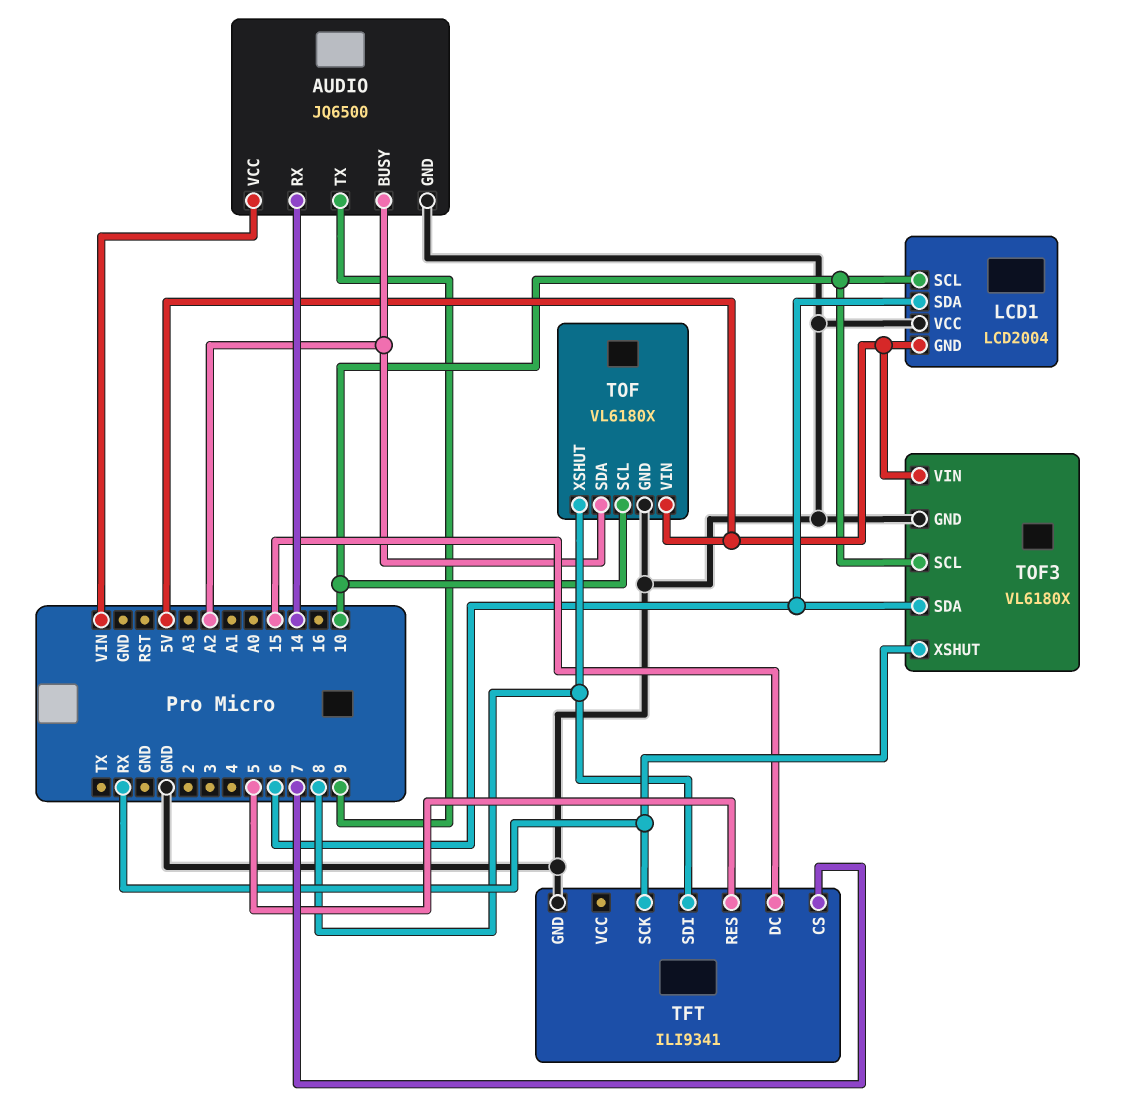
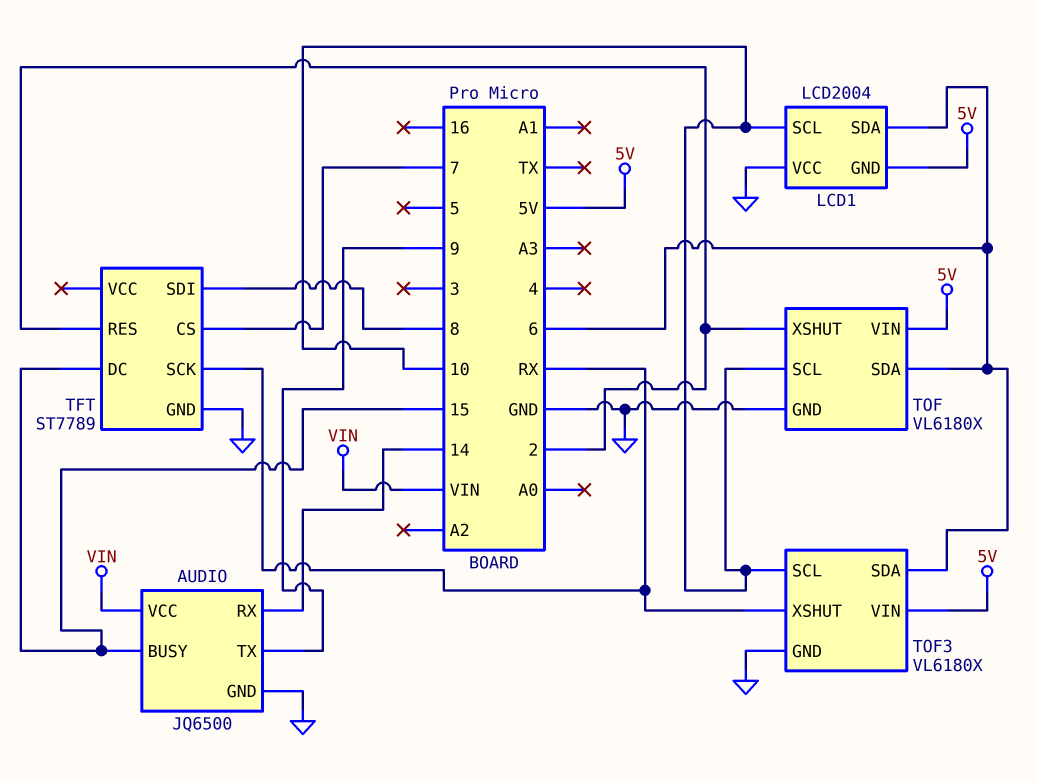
AUDIO pin BUSY: A2 -> 15
TFT: ILI9341 -> ST7789
TFT pin RES: 5 -> 2
TOF pin SDA: A2 -> 6
TOF pin XSHUT: 8 -> 2

